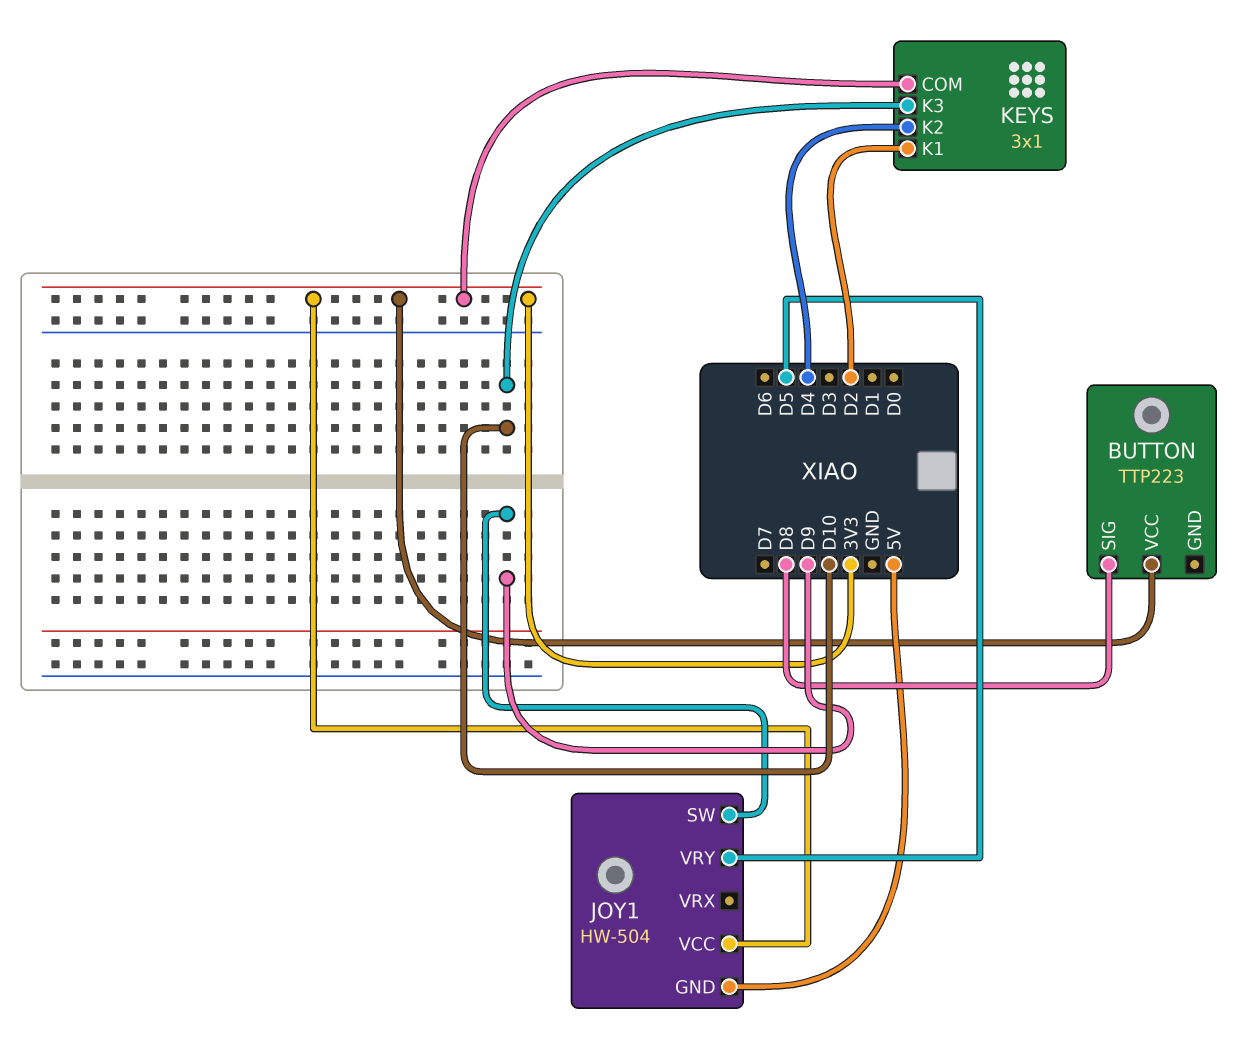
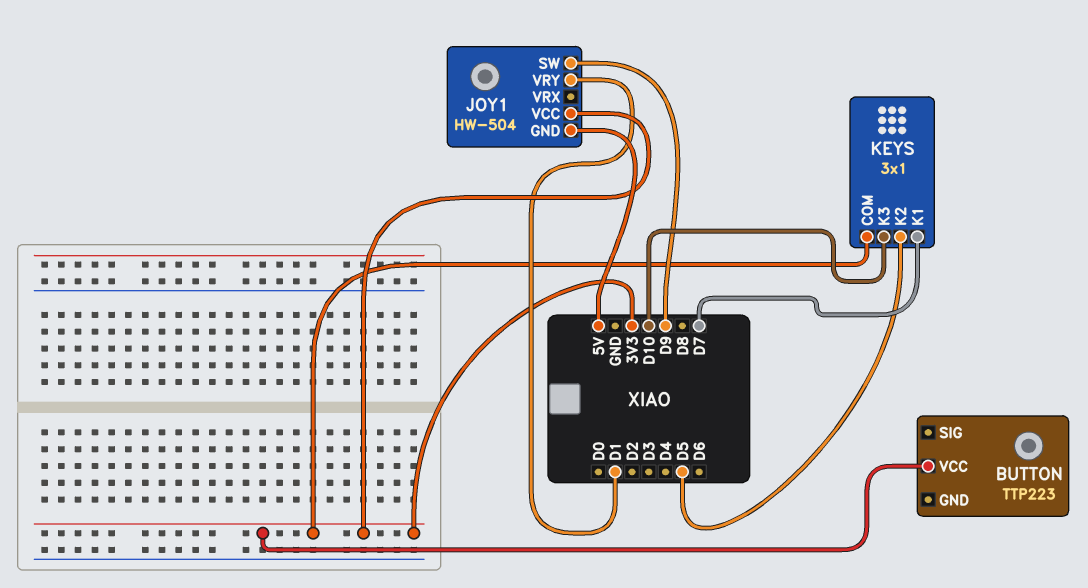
BUTTON pin SIG: D8 -> none
JOY1 pin VRY: D5 -> D1
KEYS pin K1: D2 -> D7
KEYS pin K2: D4 -> D5

